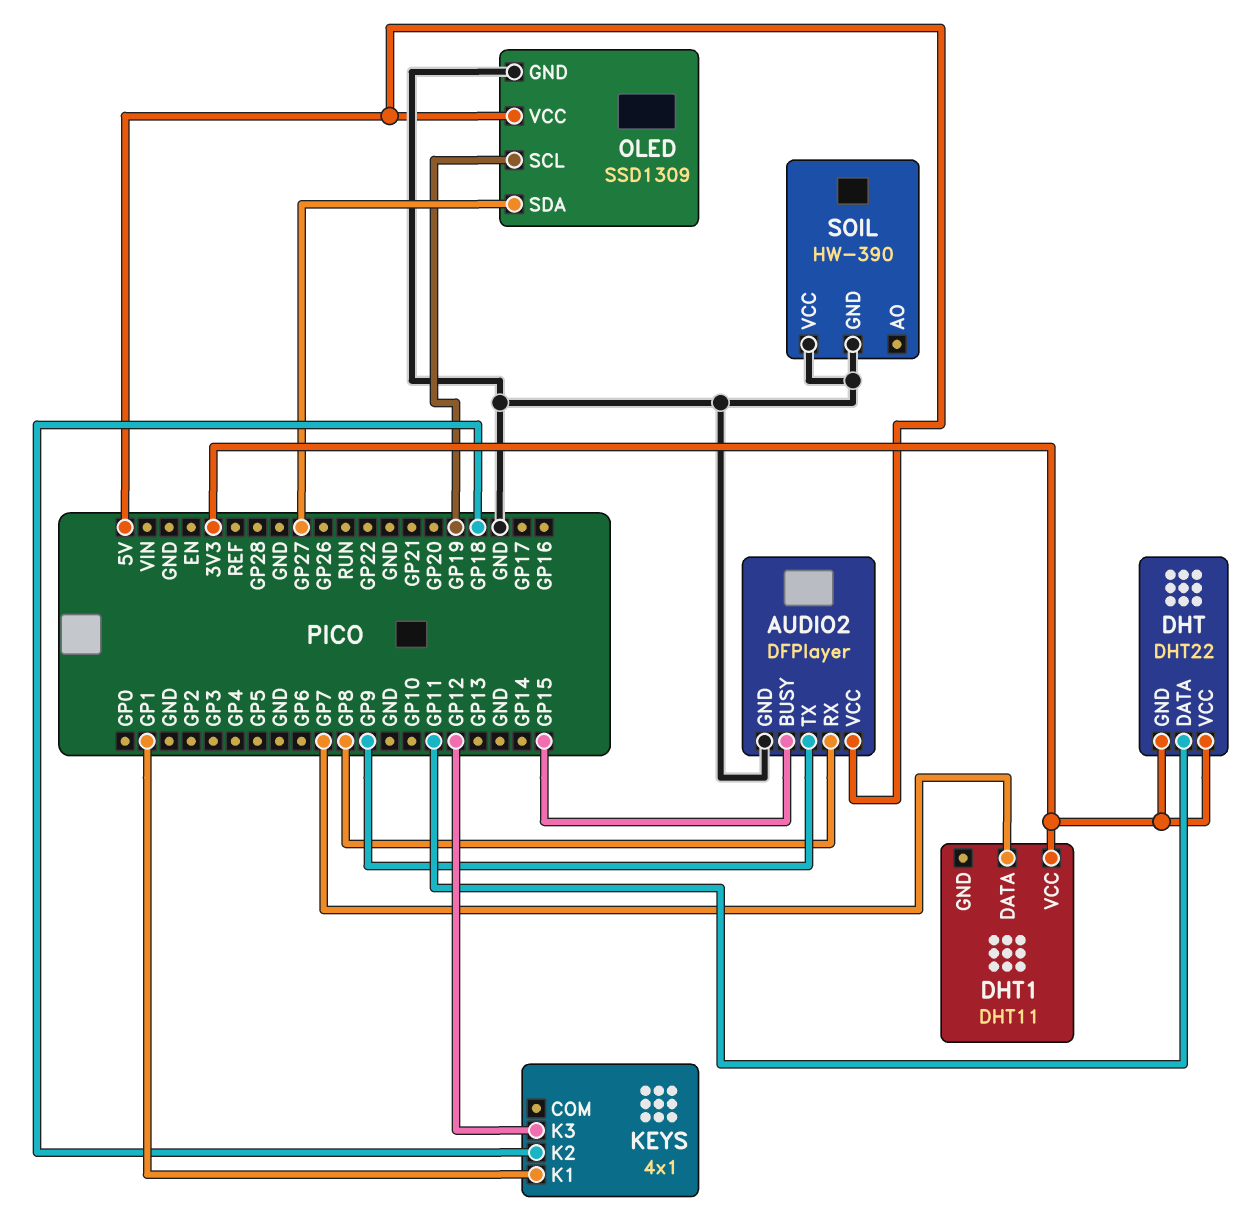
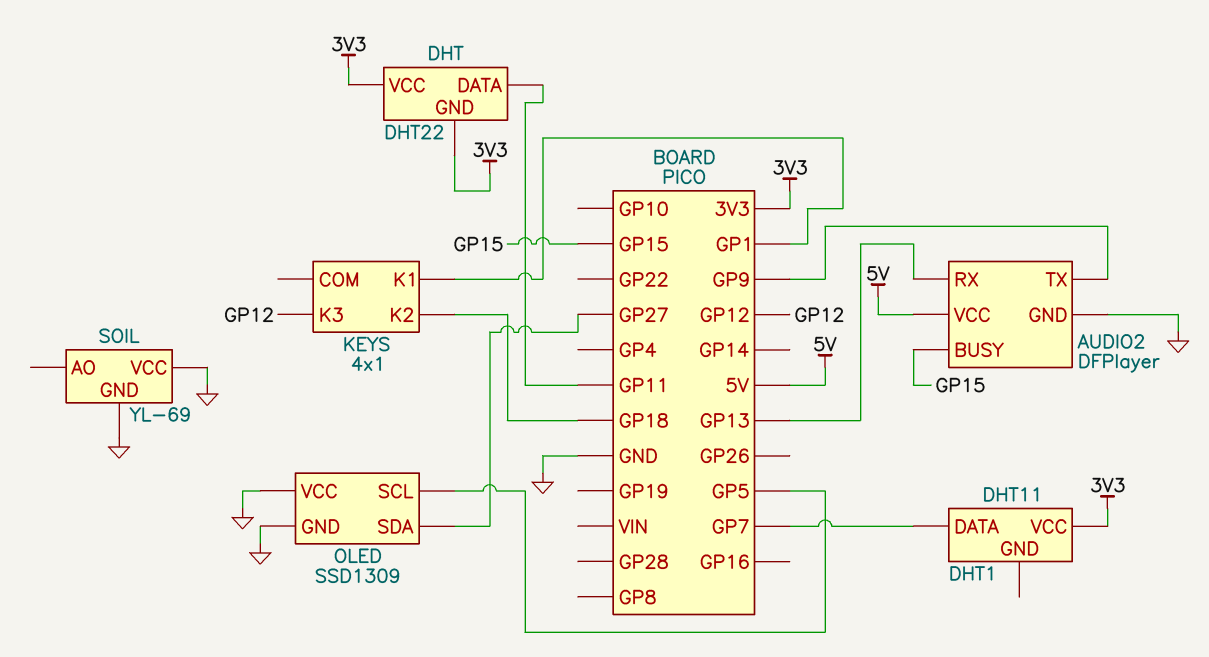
AUDIO2 pin RX: GP8 -> GP13
OLED pin SCL: GP19 -> GP5
OLED pin VCC: 5V -> GND
SOIL: HW-390 -> YL-69

